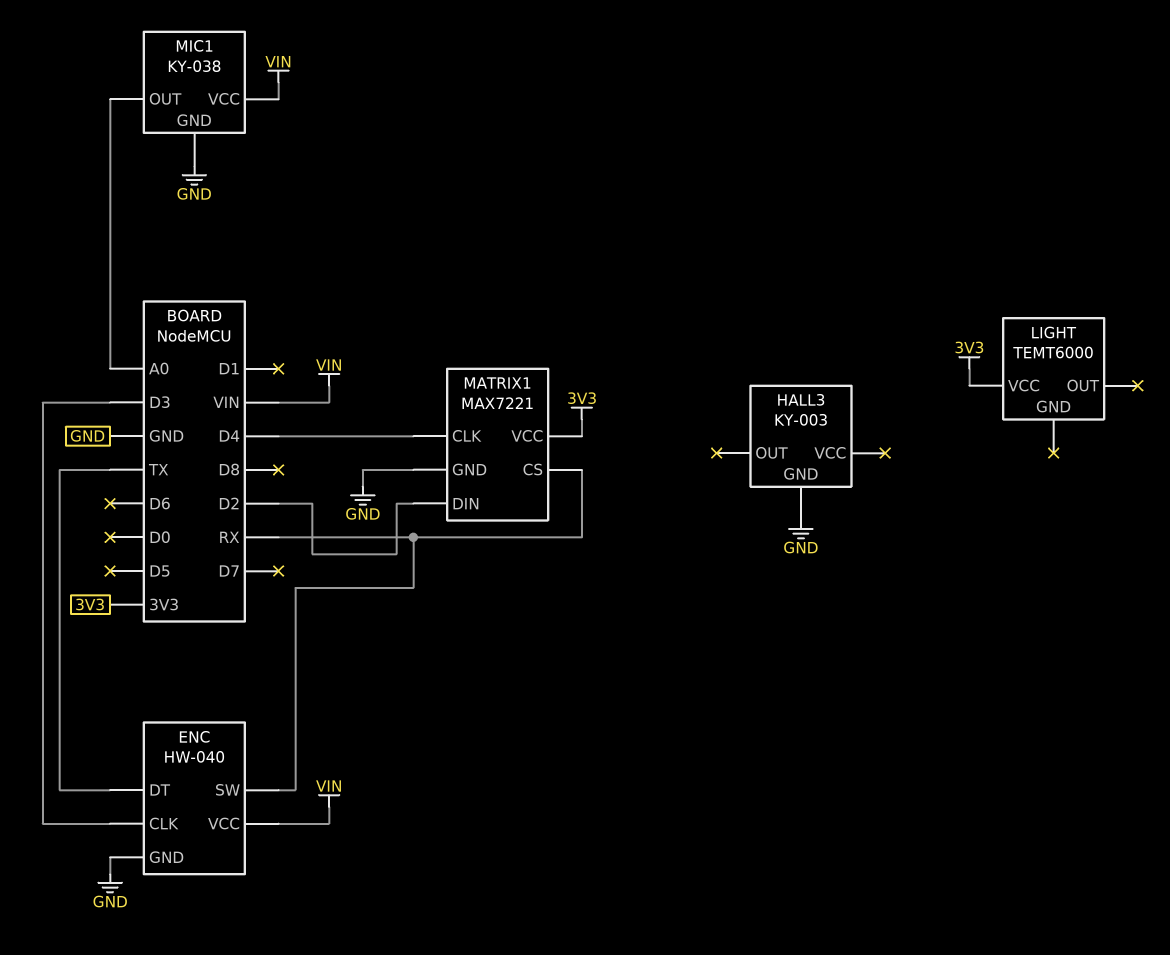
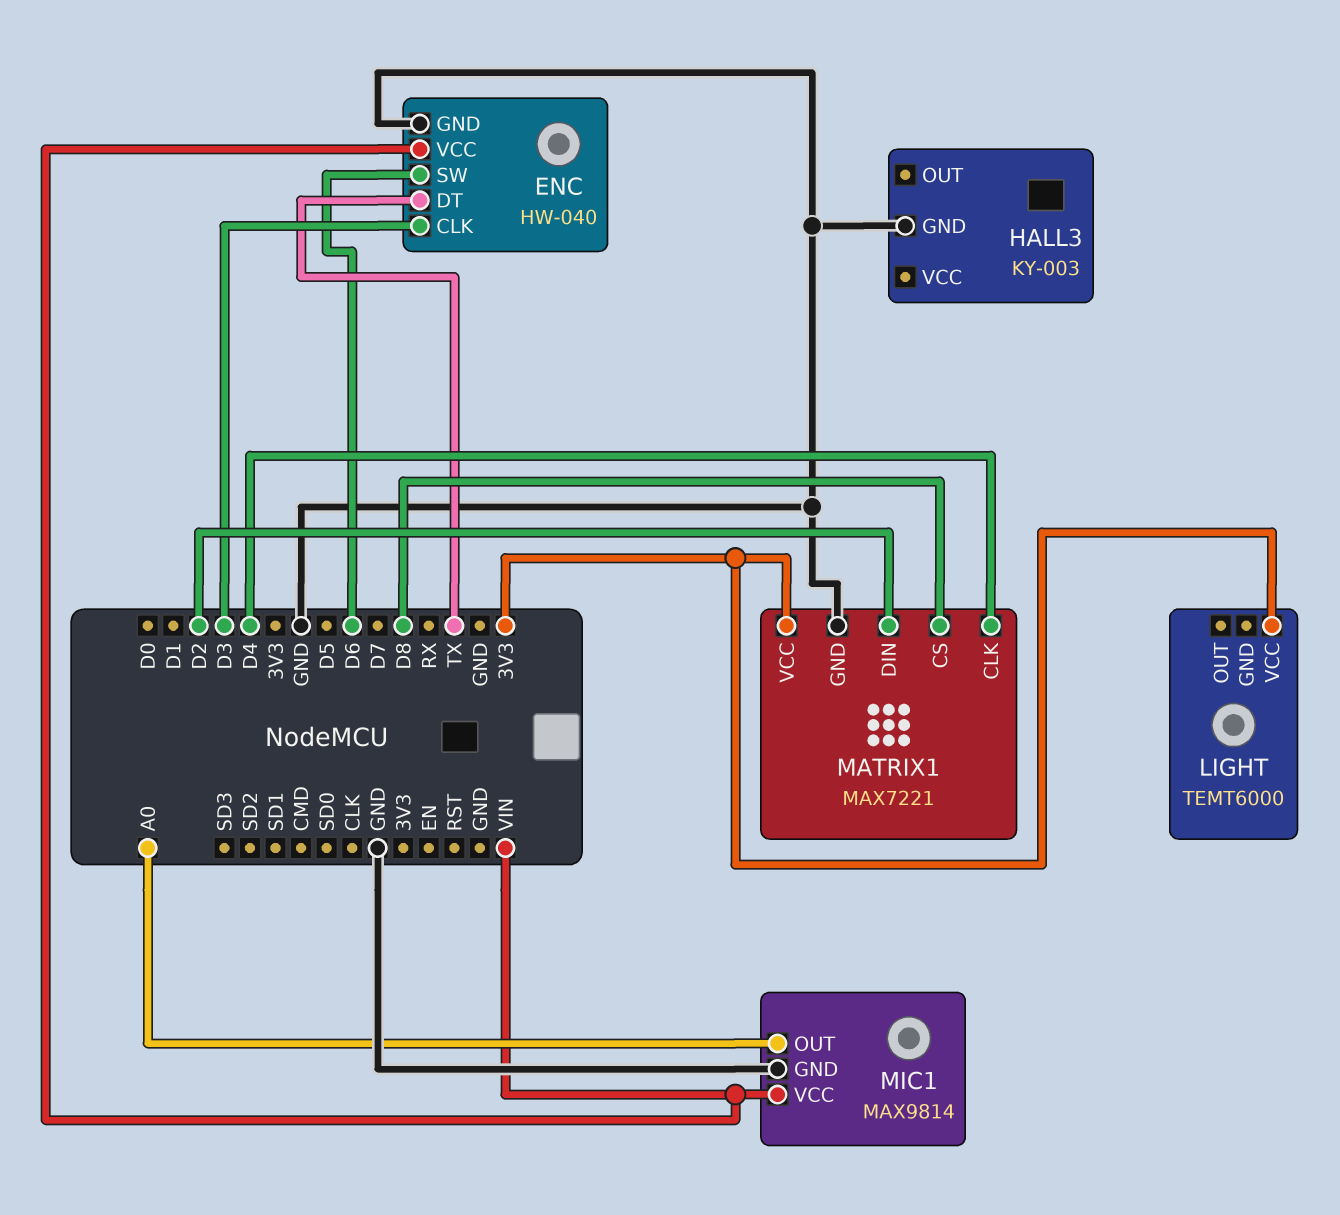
ENC pin SW: RX -> D6
MATRIX1 pin CS: RX -> D8
MIC1: KY-038 -> MAX9814

